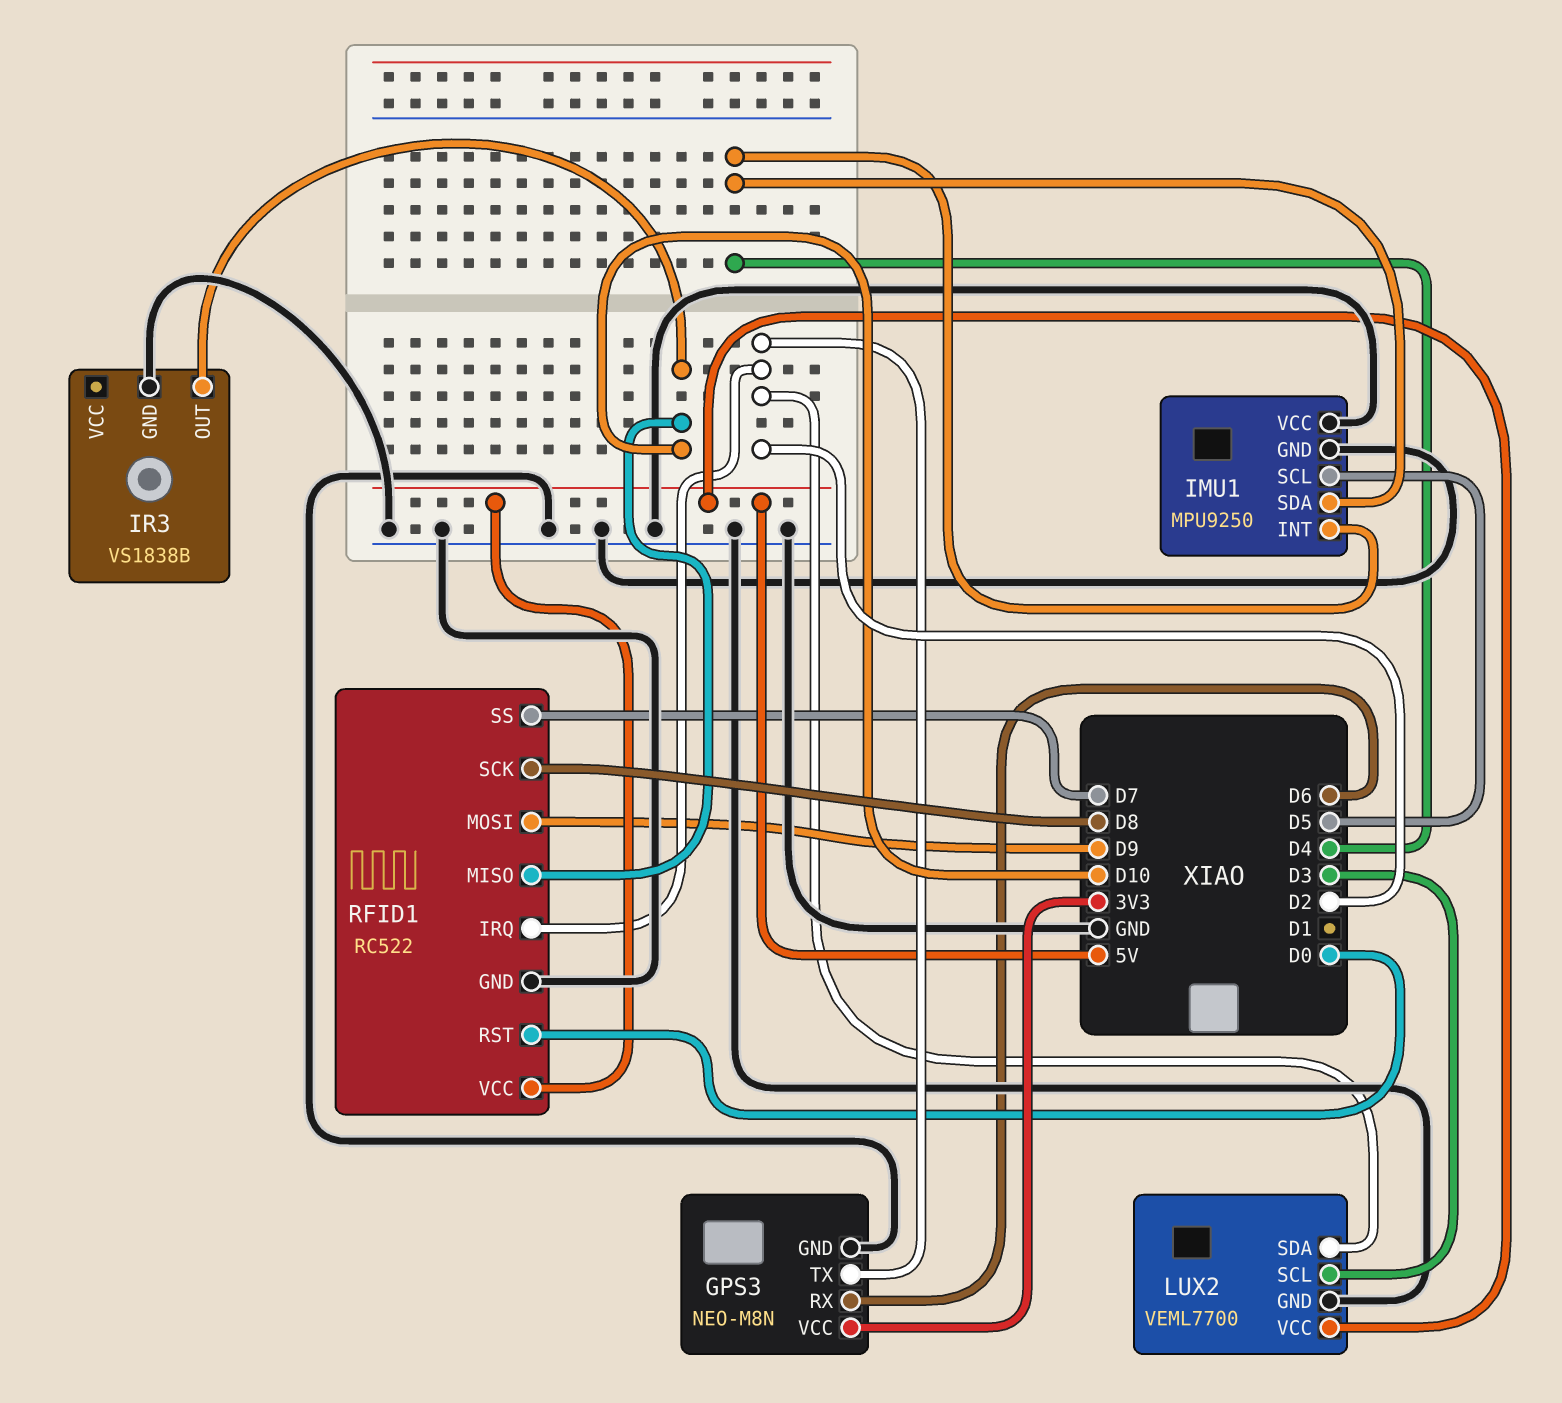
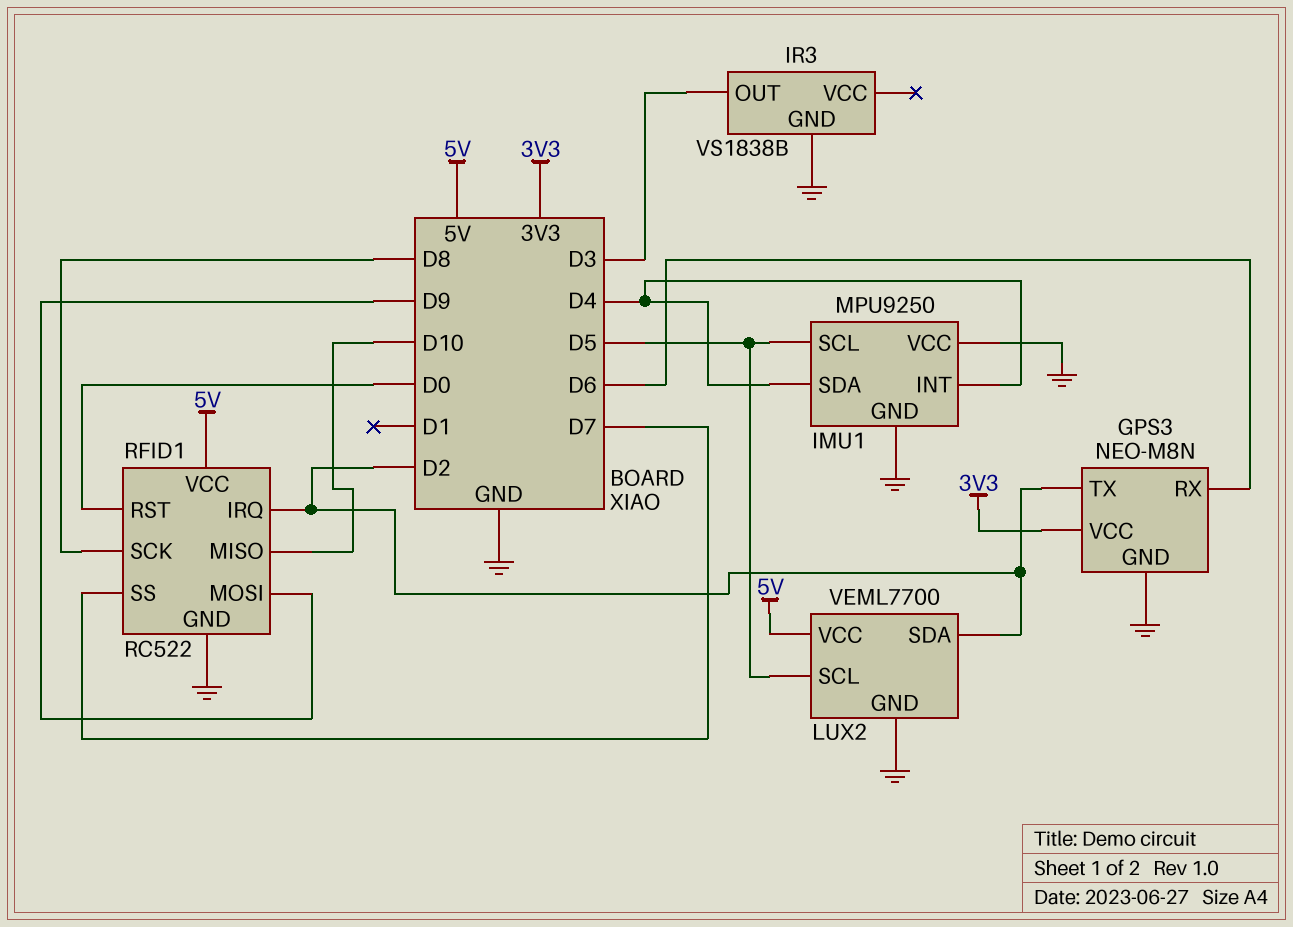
IR3 pin OUT: D10 -> D3
LUX2 pin SCL: D3 -> D5

